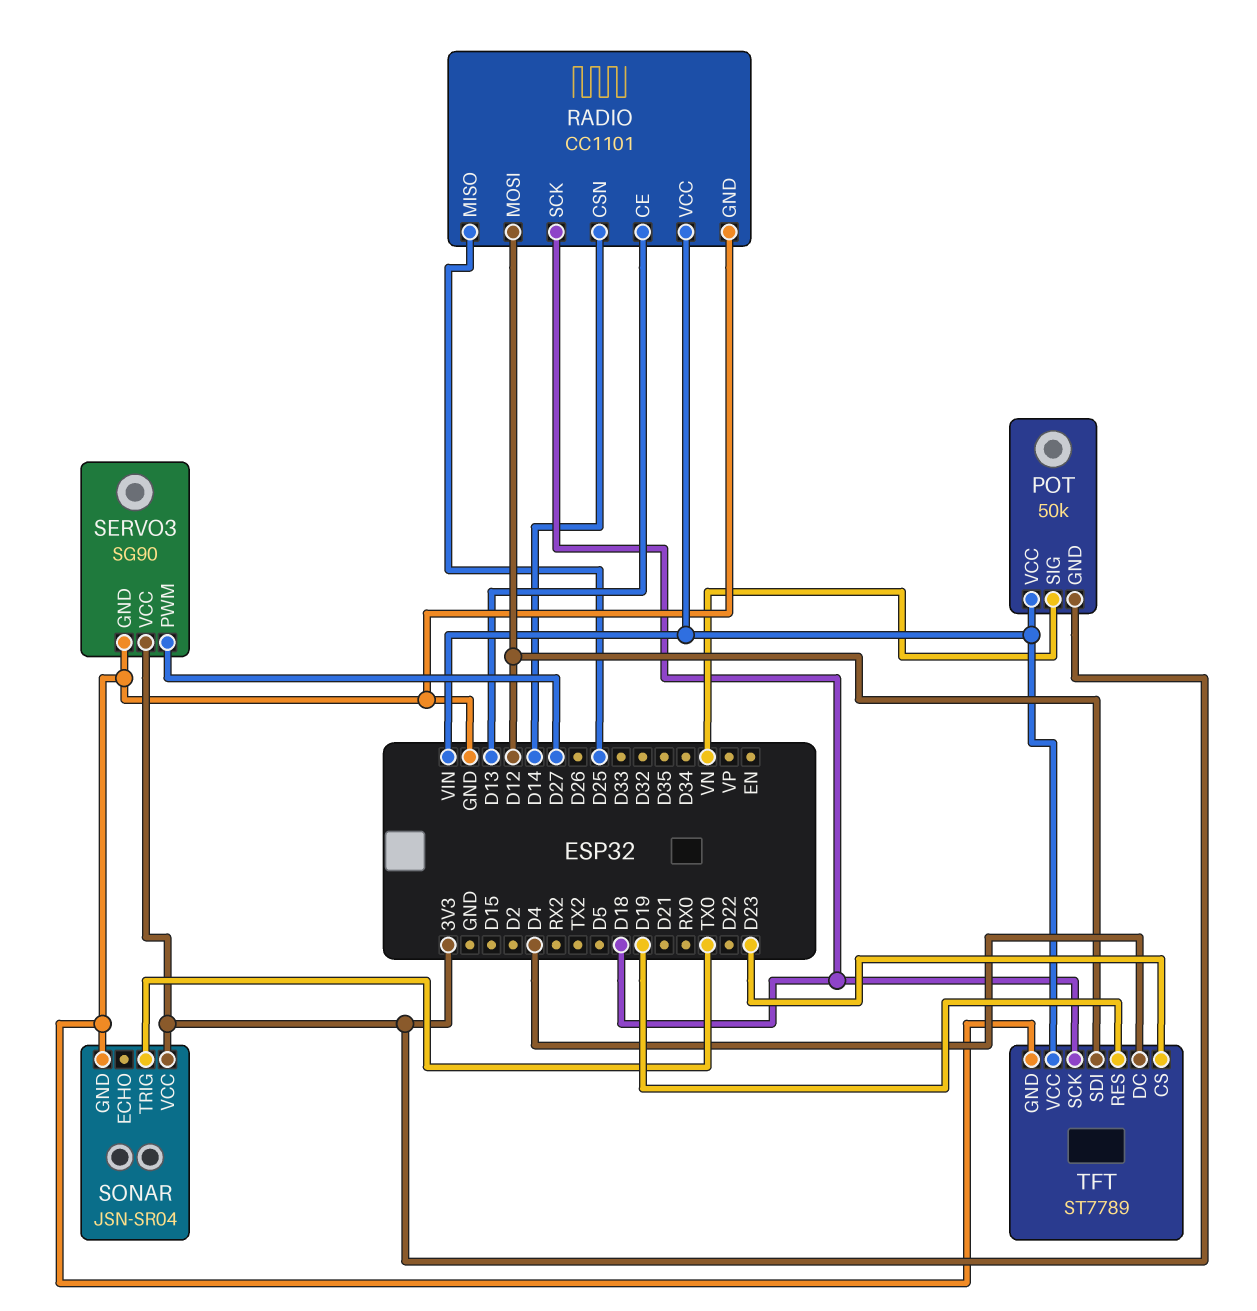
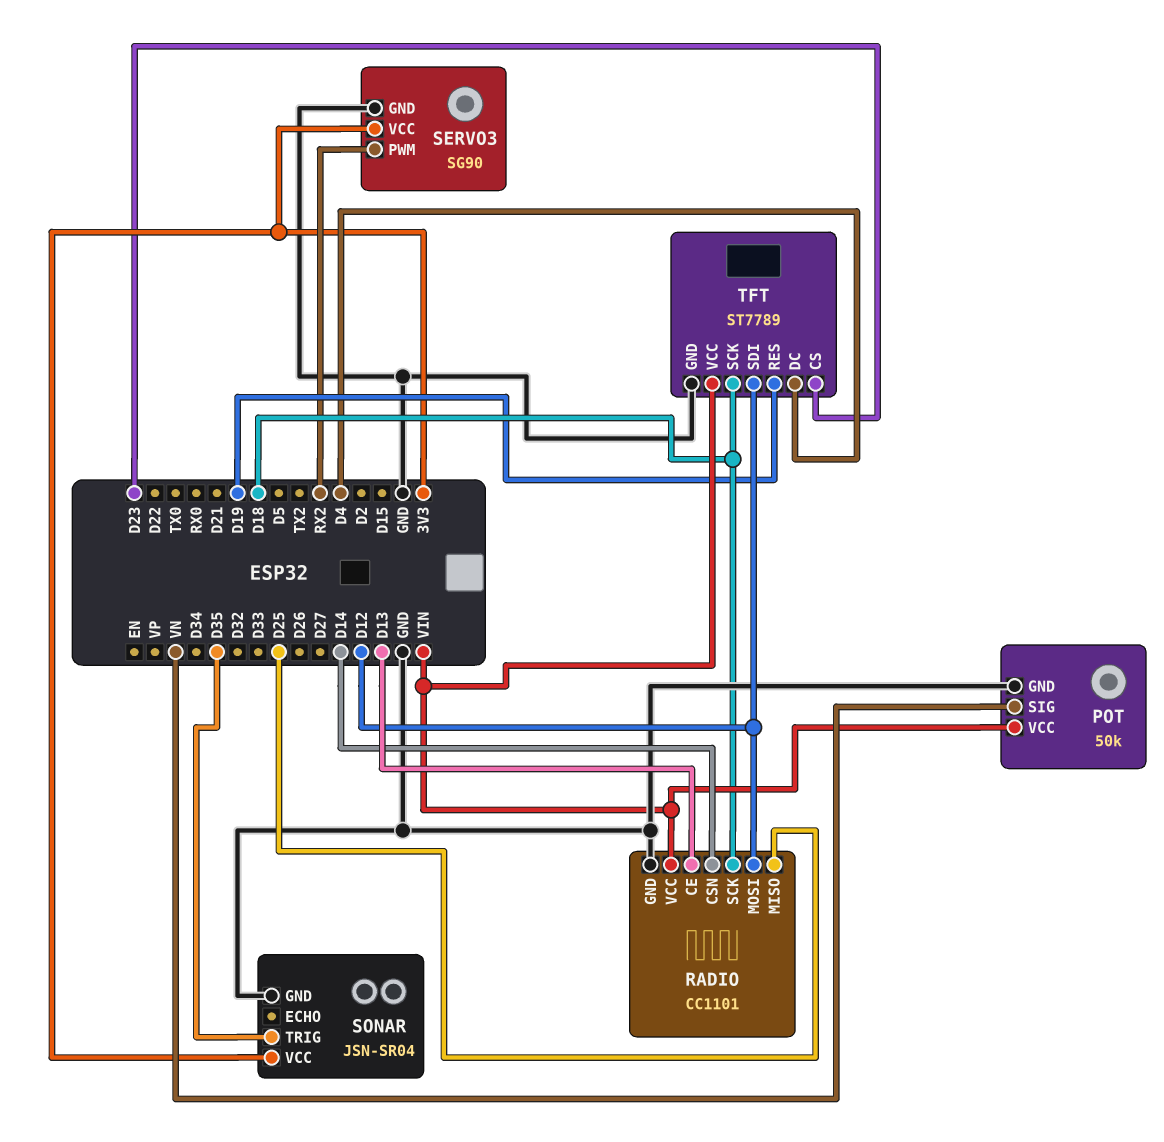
POT pin GND: 3V3 -> GND
SERVO3 pin PWM: D27 -> RX2
SONAR pin TRIG: TX0 -> D35

